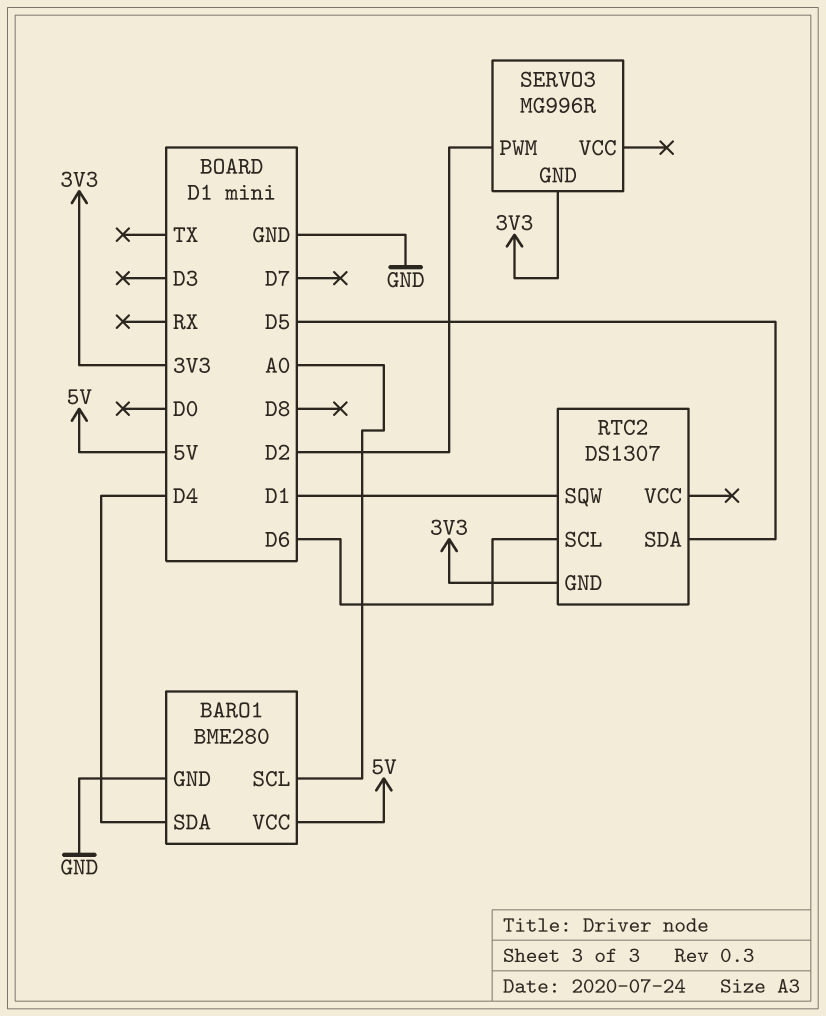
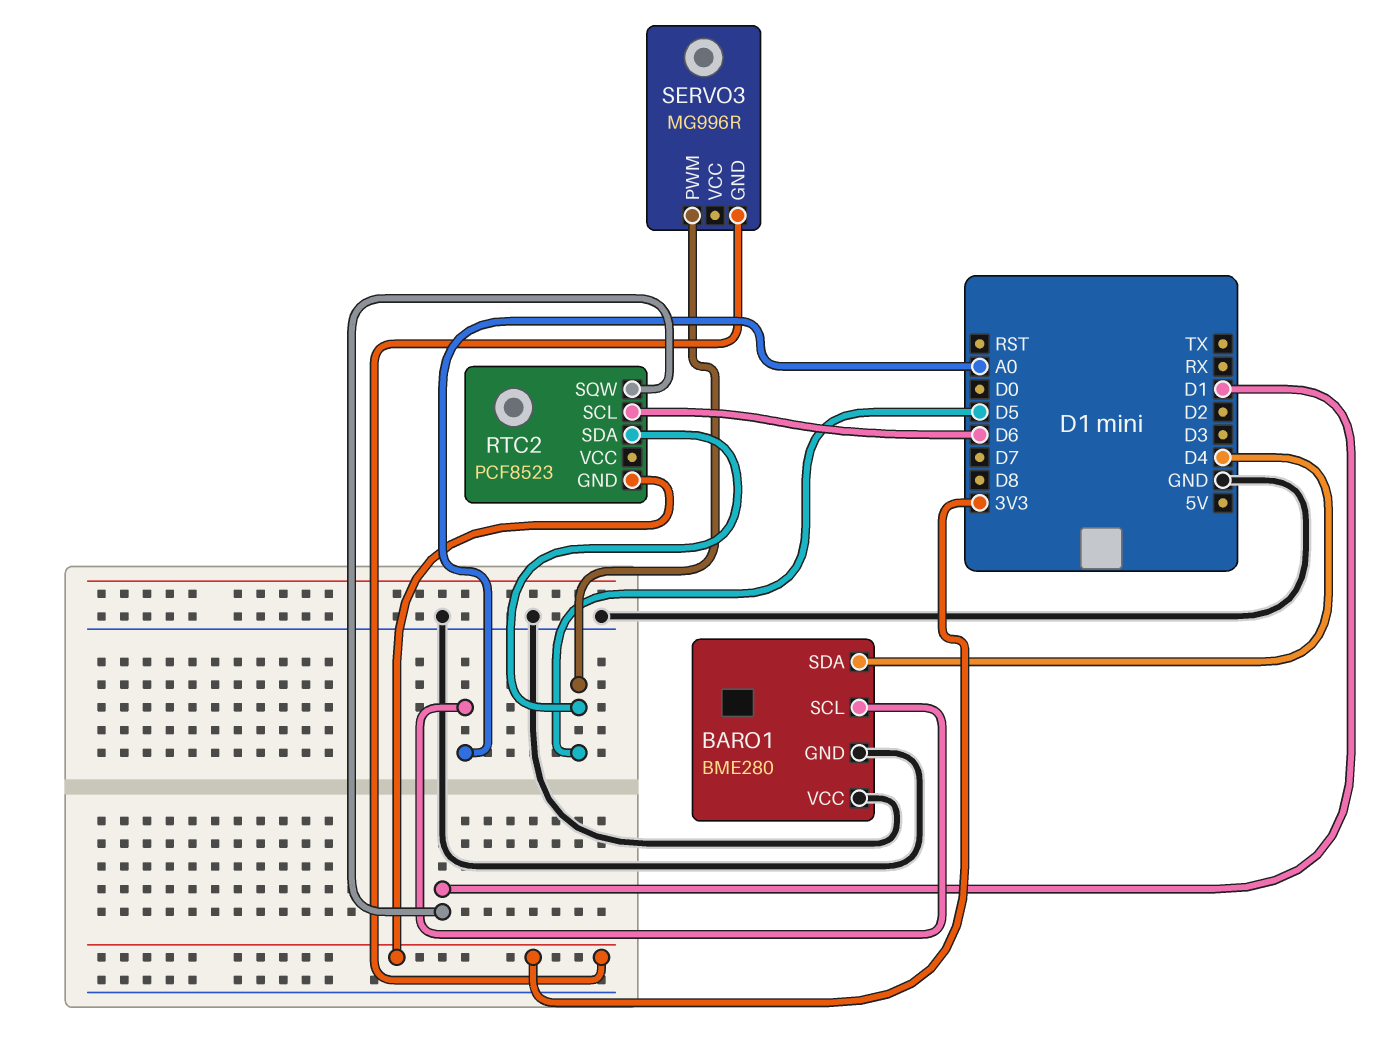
BARO1 pin VCC: 5V -> GND
RTC2: DS1307 -> PCF8523
SERVO3 pin PWM: D2 -> D5

